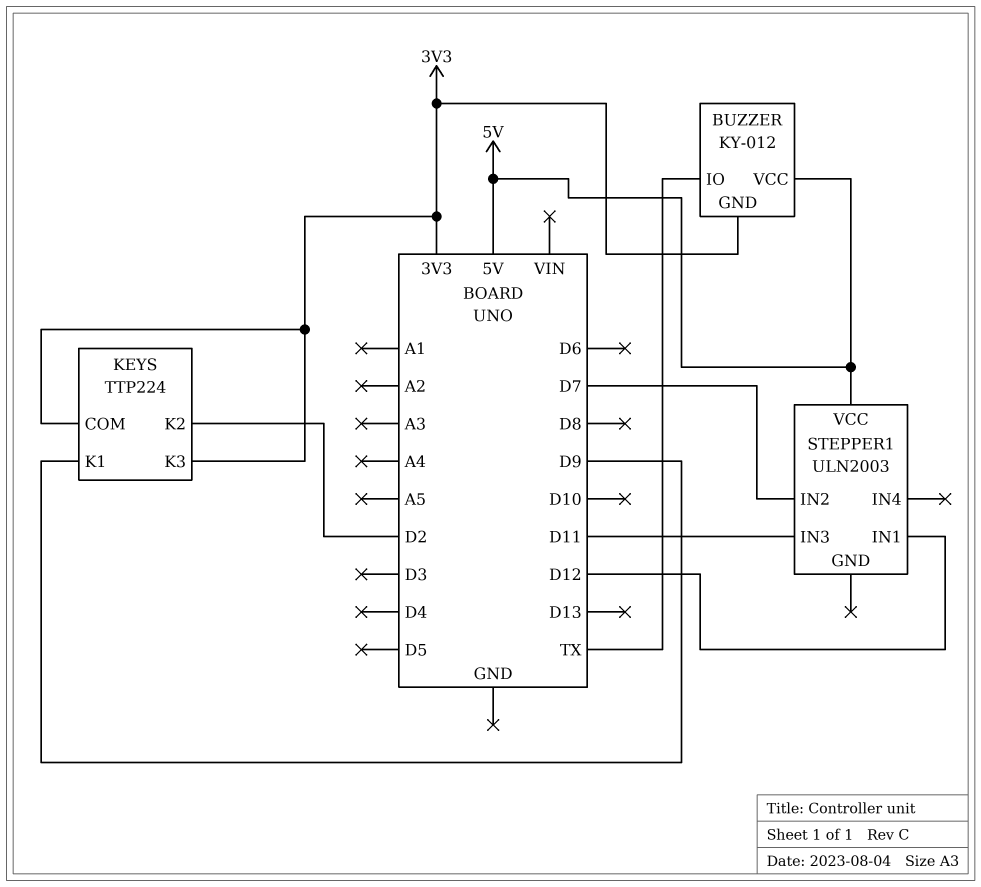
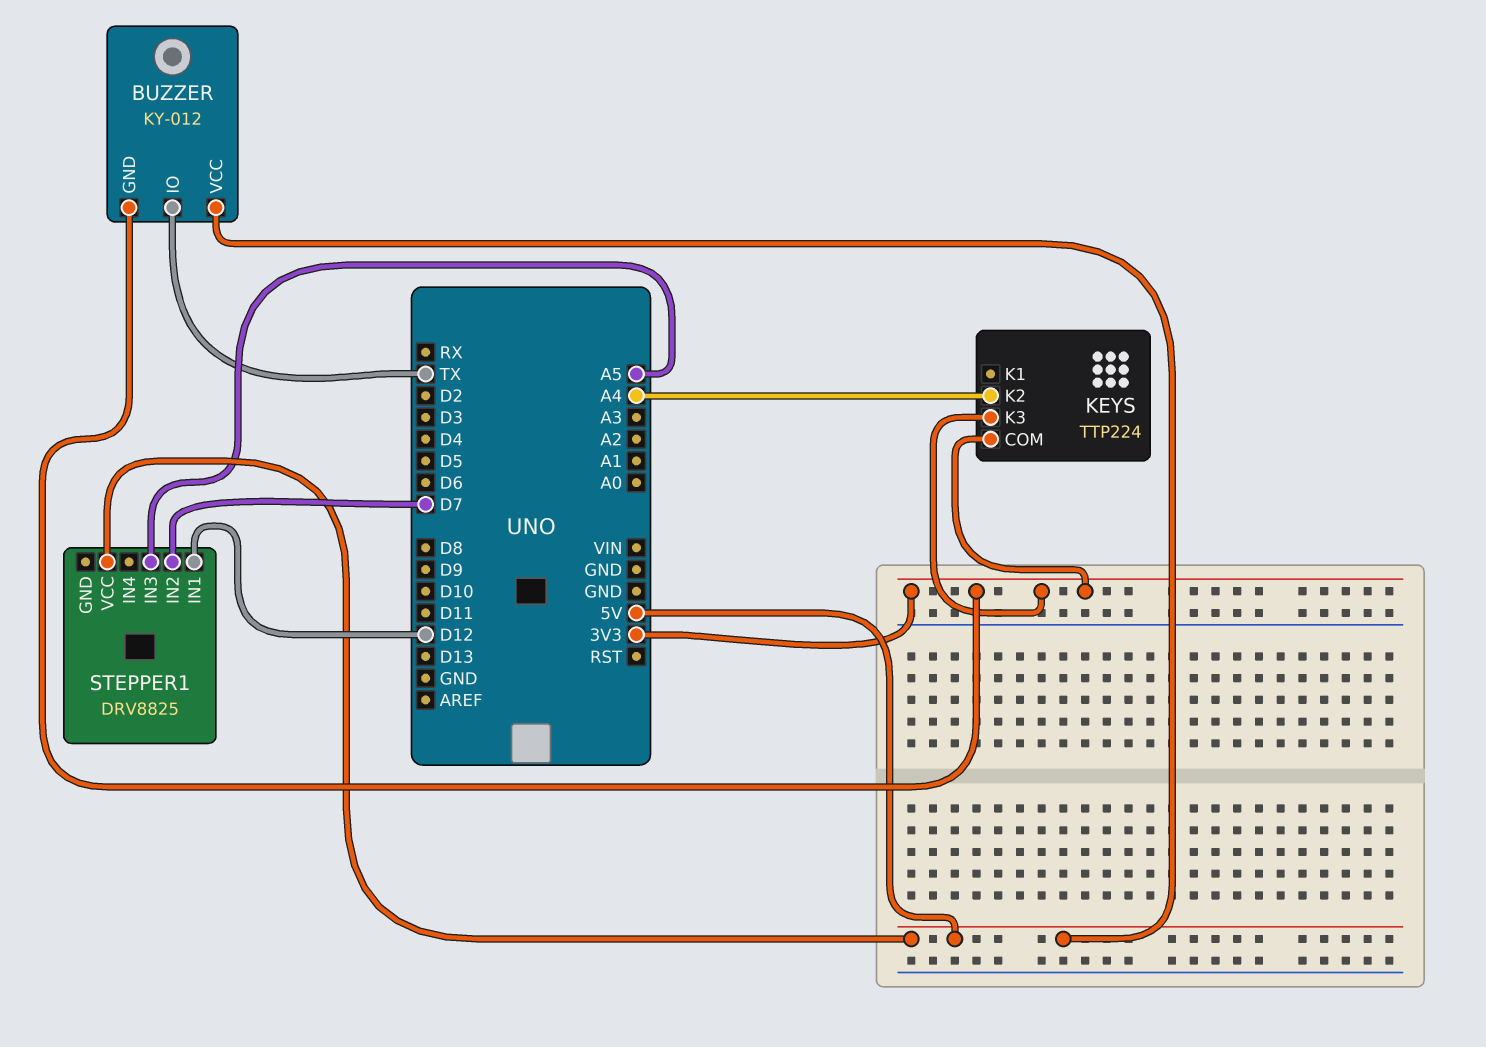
KEYS pin K1: D9 -> none
KEYS pin K2: D2 -> A4
STEPPER1: ULN2003 -> DRV8825
STEPPER1 pin IN3: D11 -> A5

